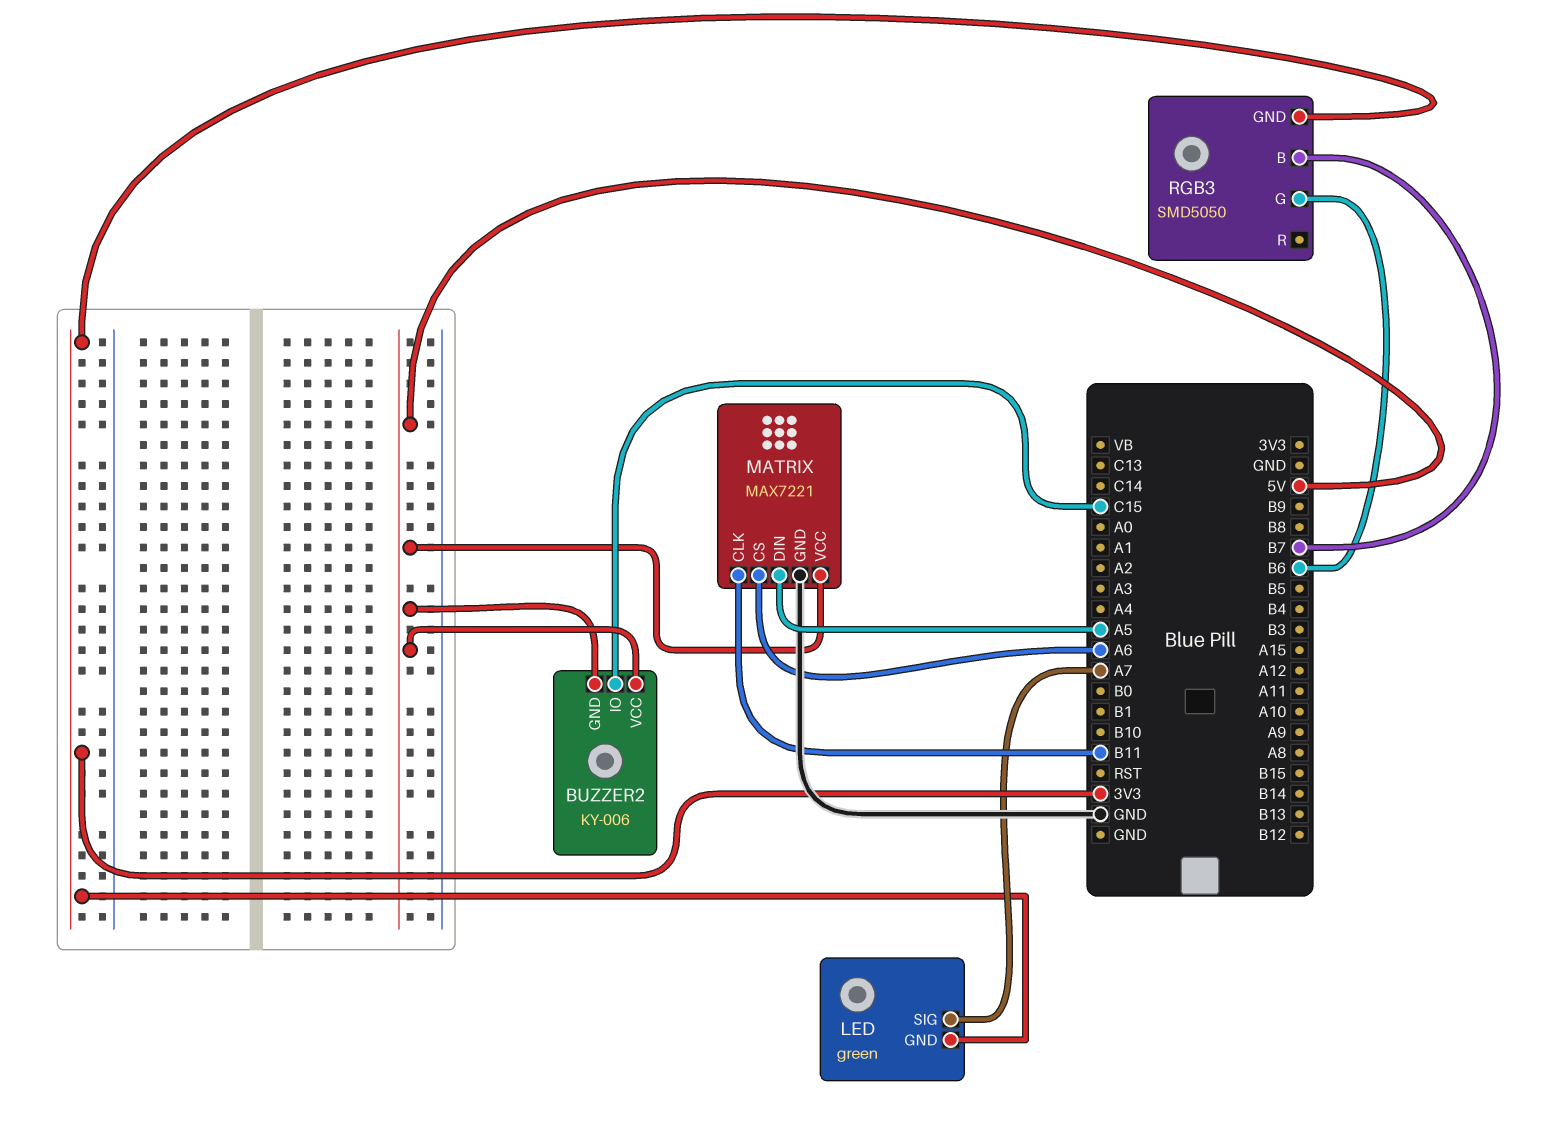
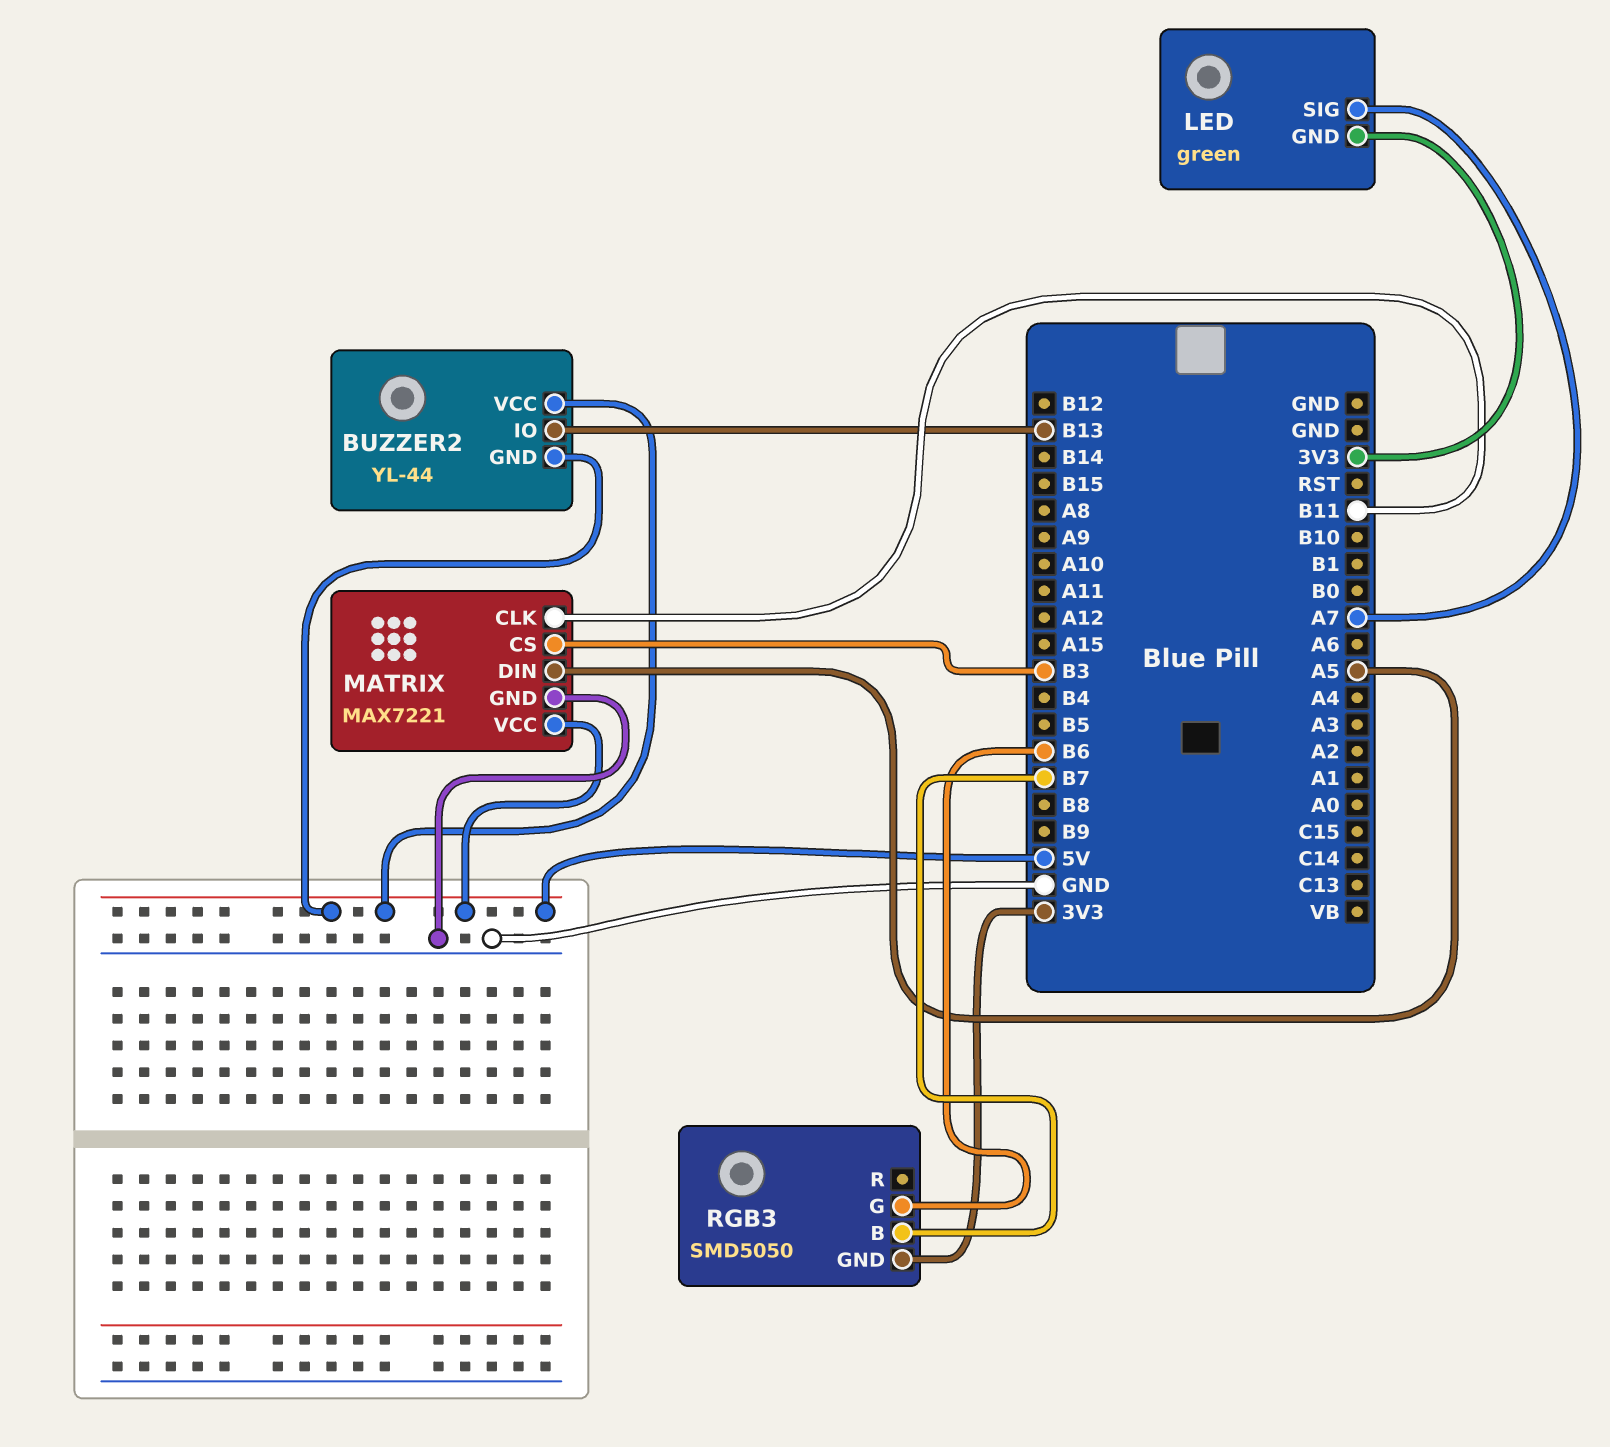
BUZZER2: KY-006 -> YL-44
BUZZER2 pin IO: C15 -> B13
MATRIX pin CS: A6 -> B3

